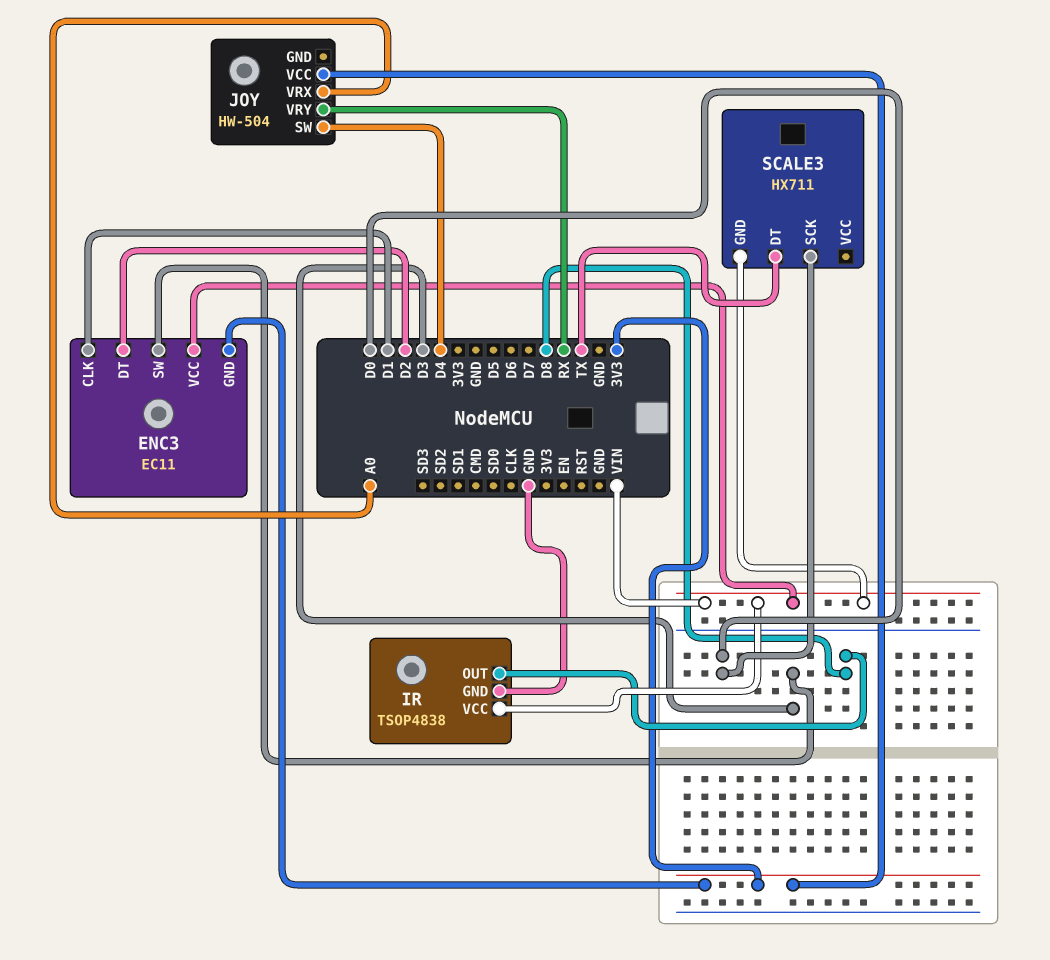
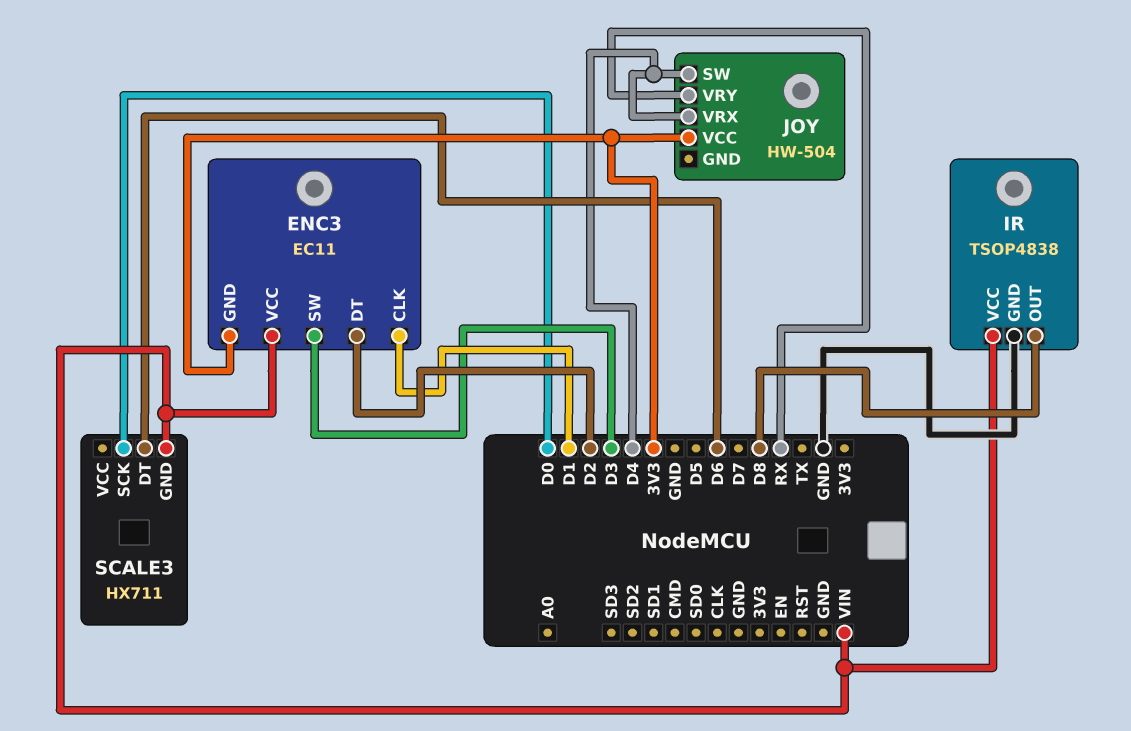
JOY pin VRX: A0 -> D4
SCALE3 pin DT: TX -> D6

